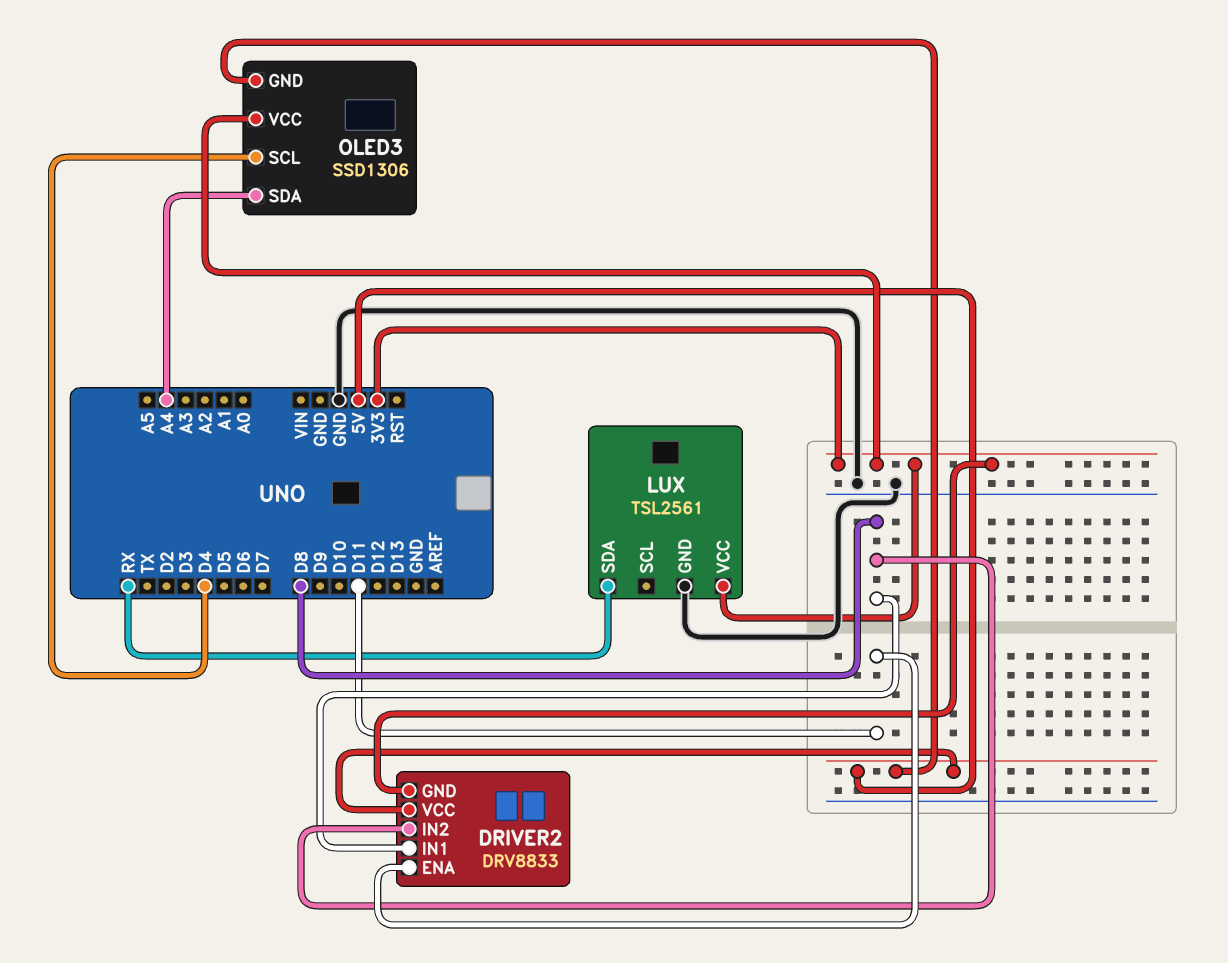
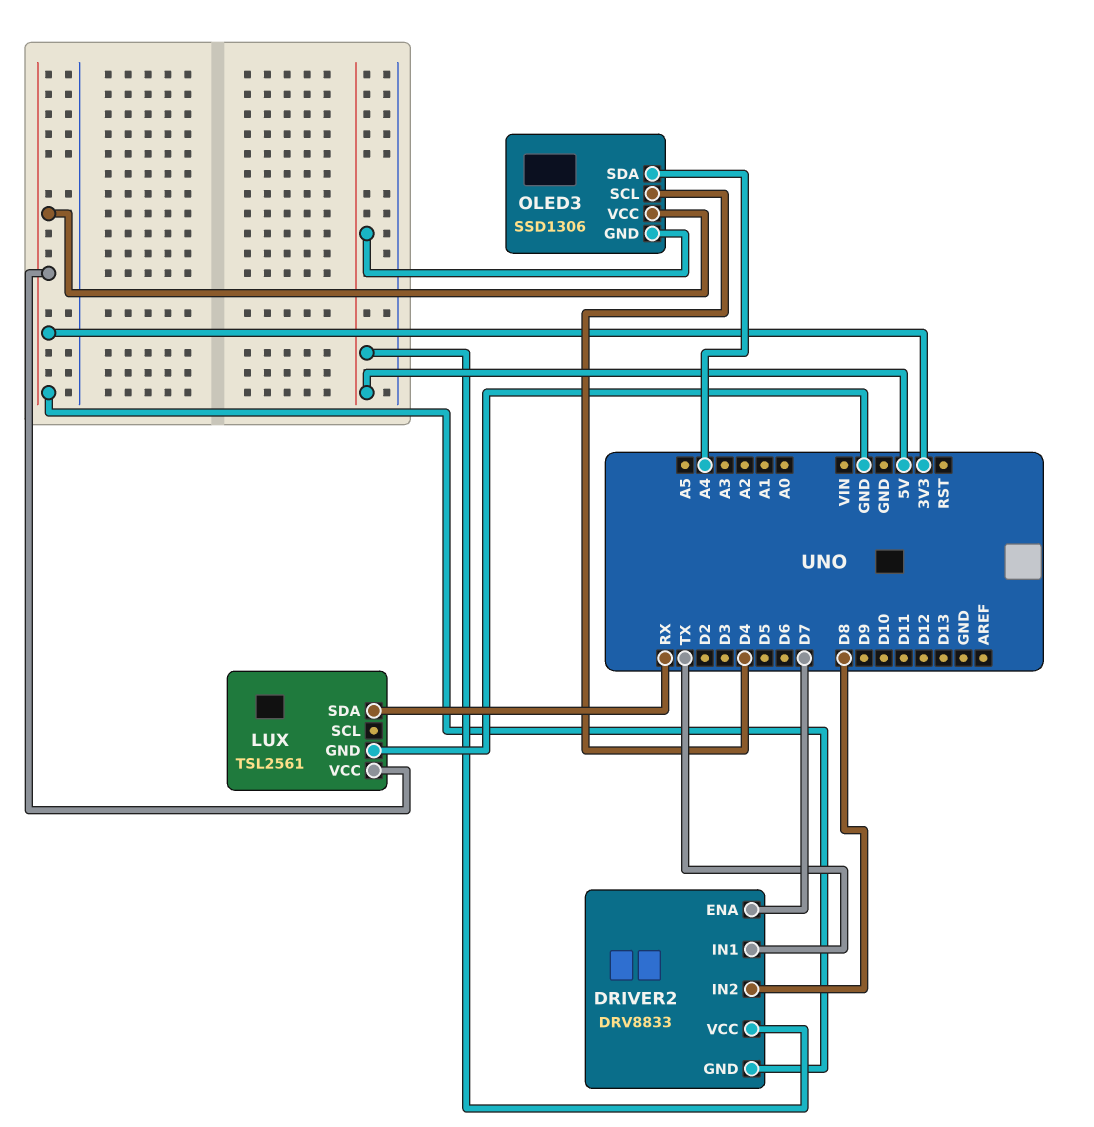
DRIVER2 pin ENA: D11 -> D7
DRIVER2 pin IN1: D8 -> TX

